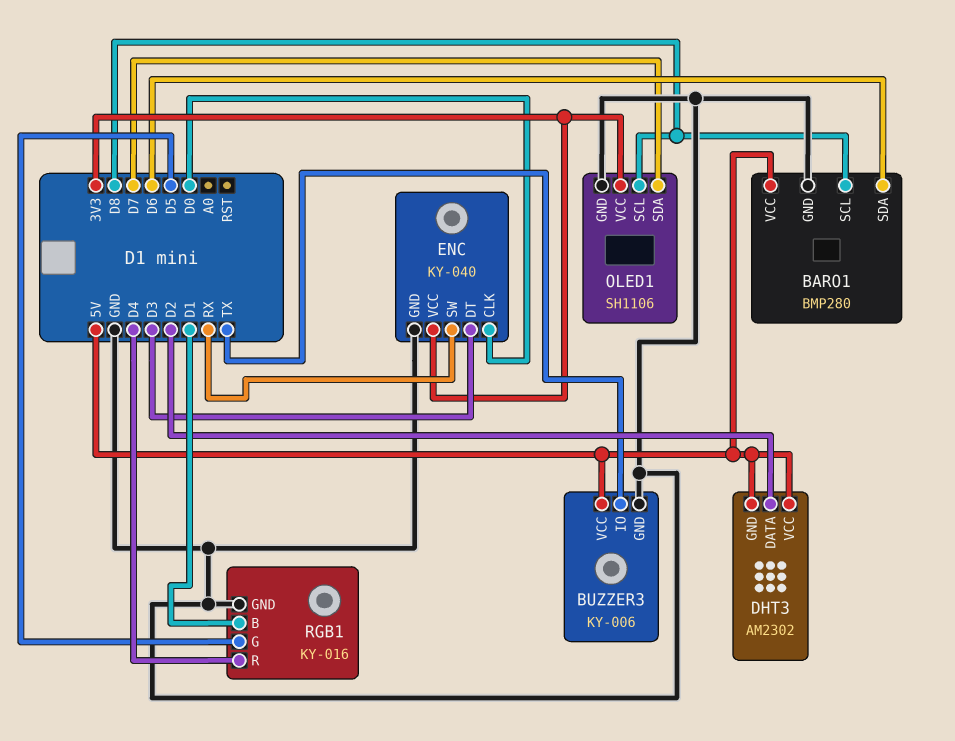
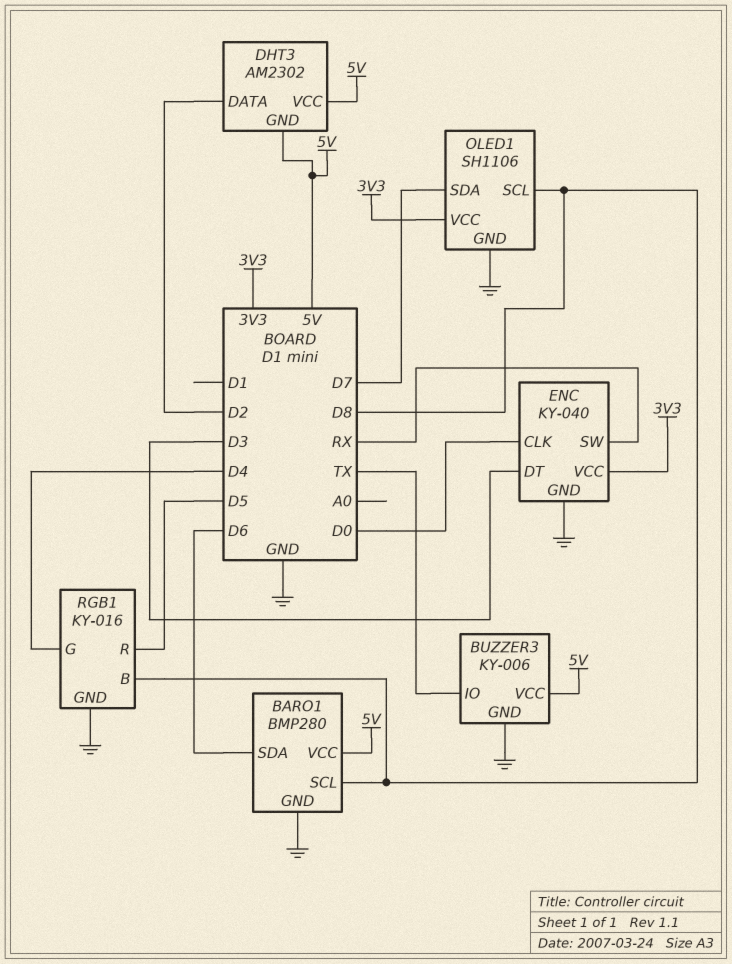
RGB1 pin B: D1 -> D8
RGB1 pin G: D5 -> D4
RGB1 pin R: D4 -> D5

